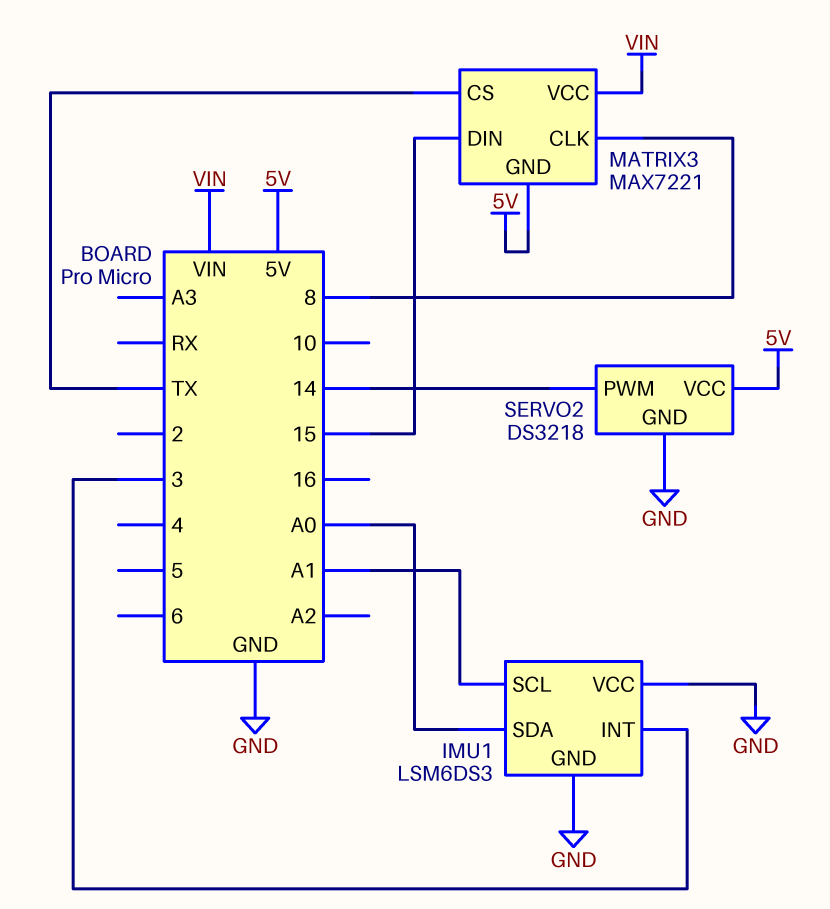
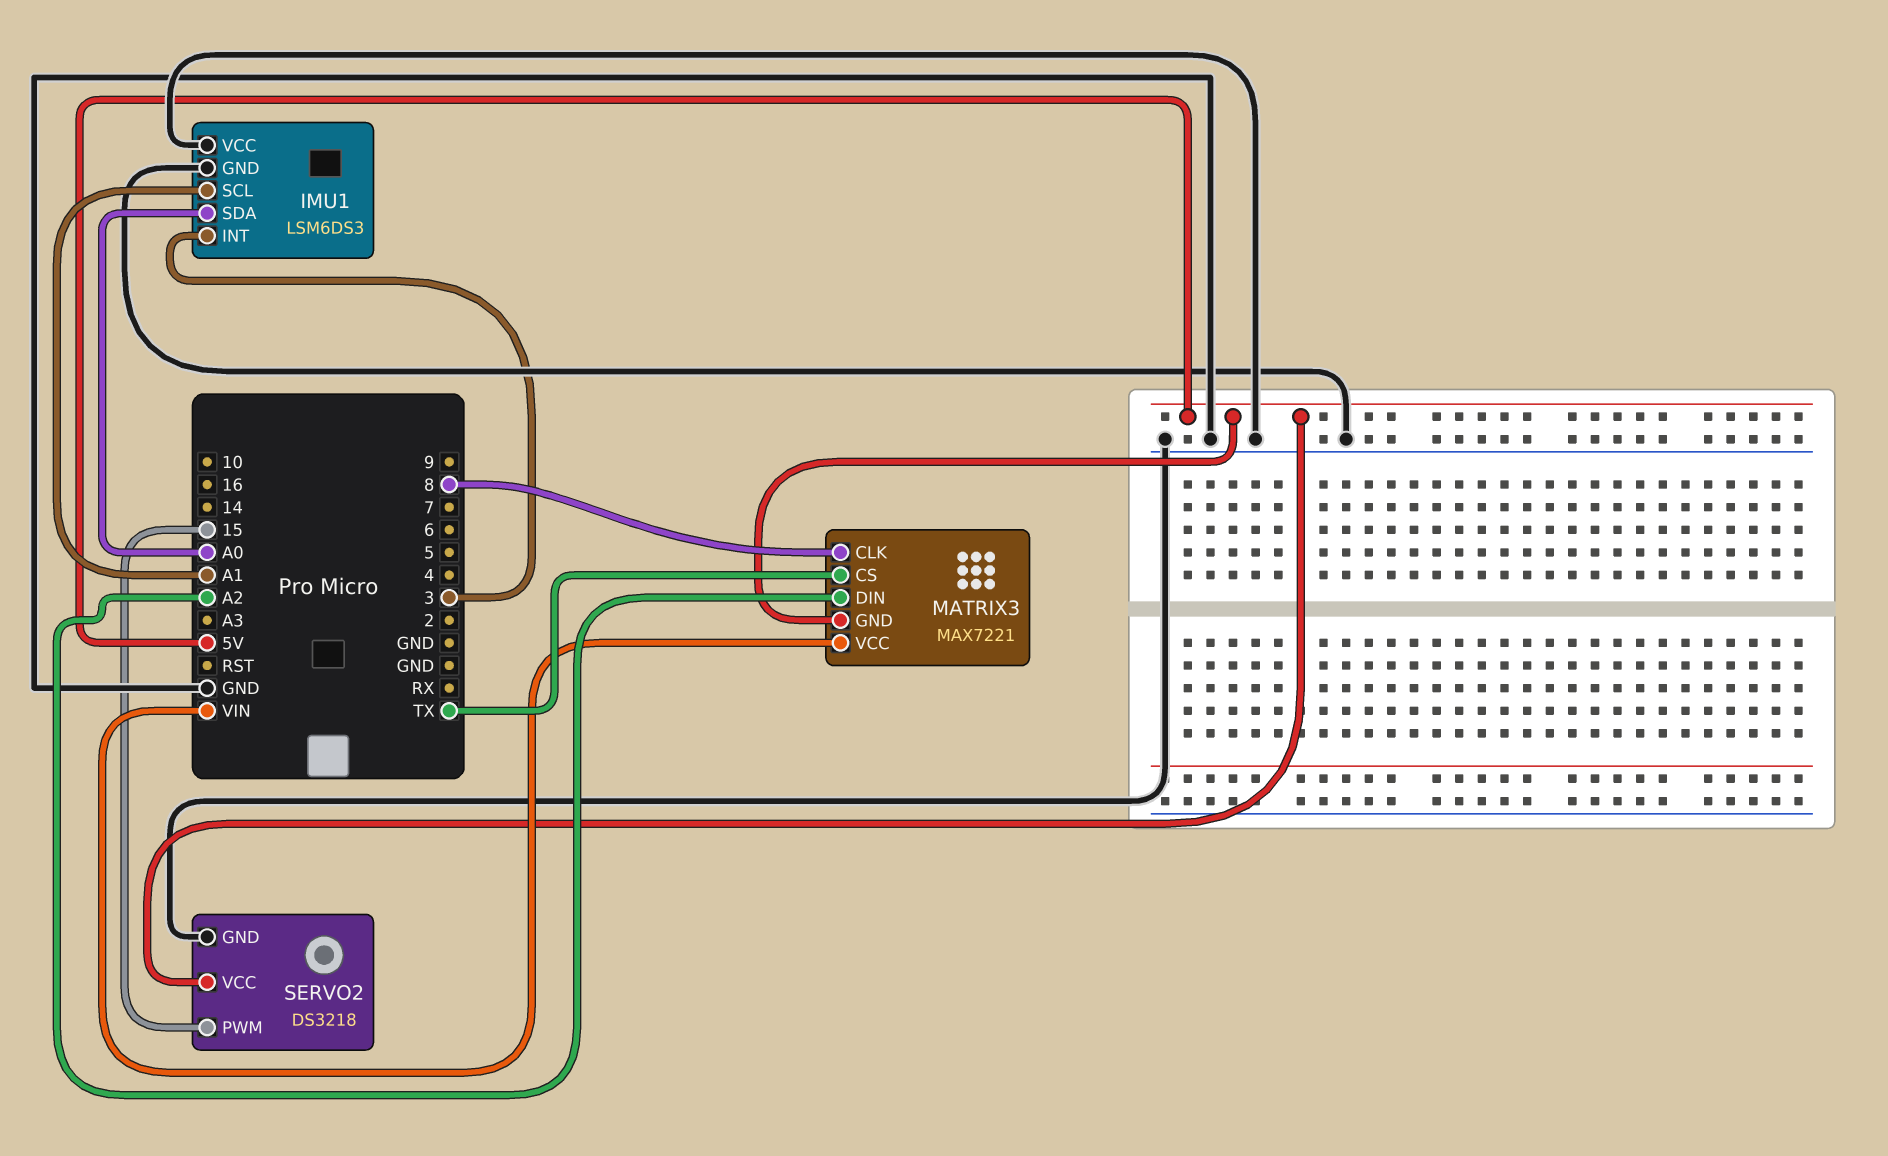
MATRIX3 pin DIN: 15 -> A2
SERVO2 pin PWM: 14 -> 15

